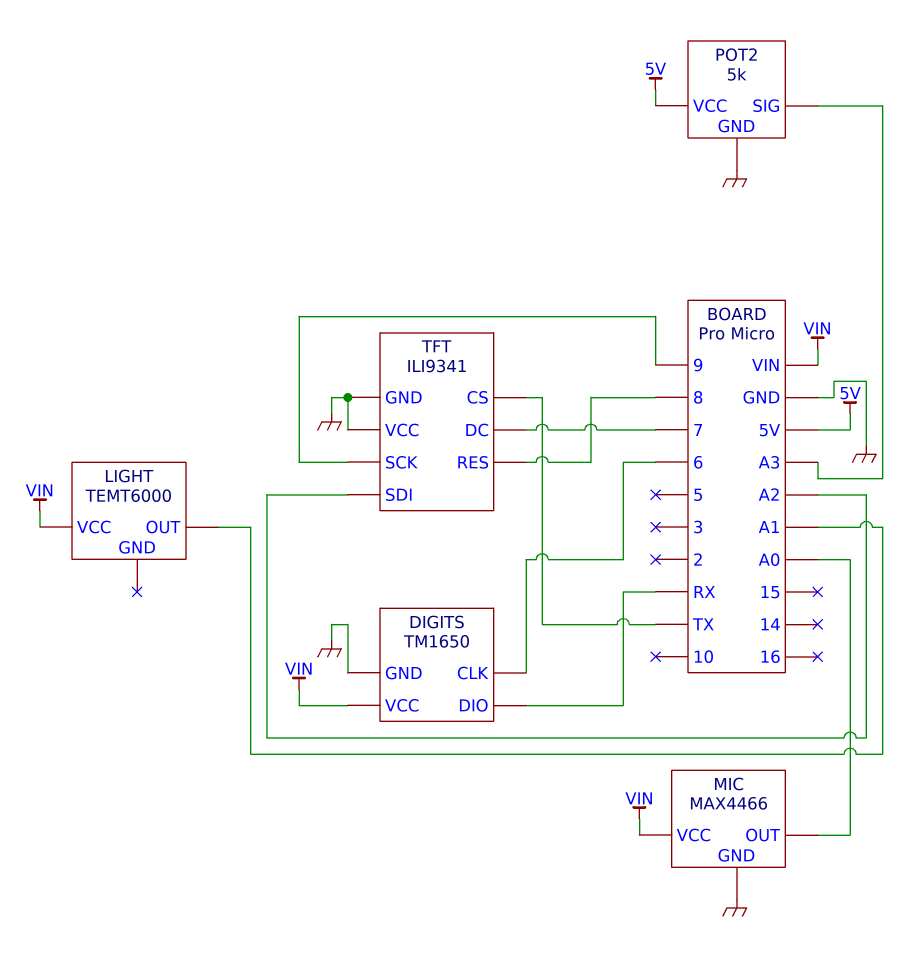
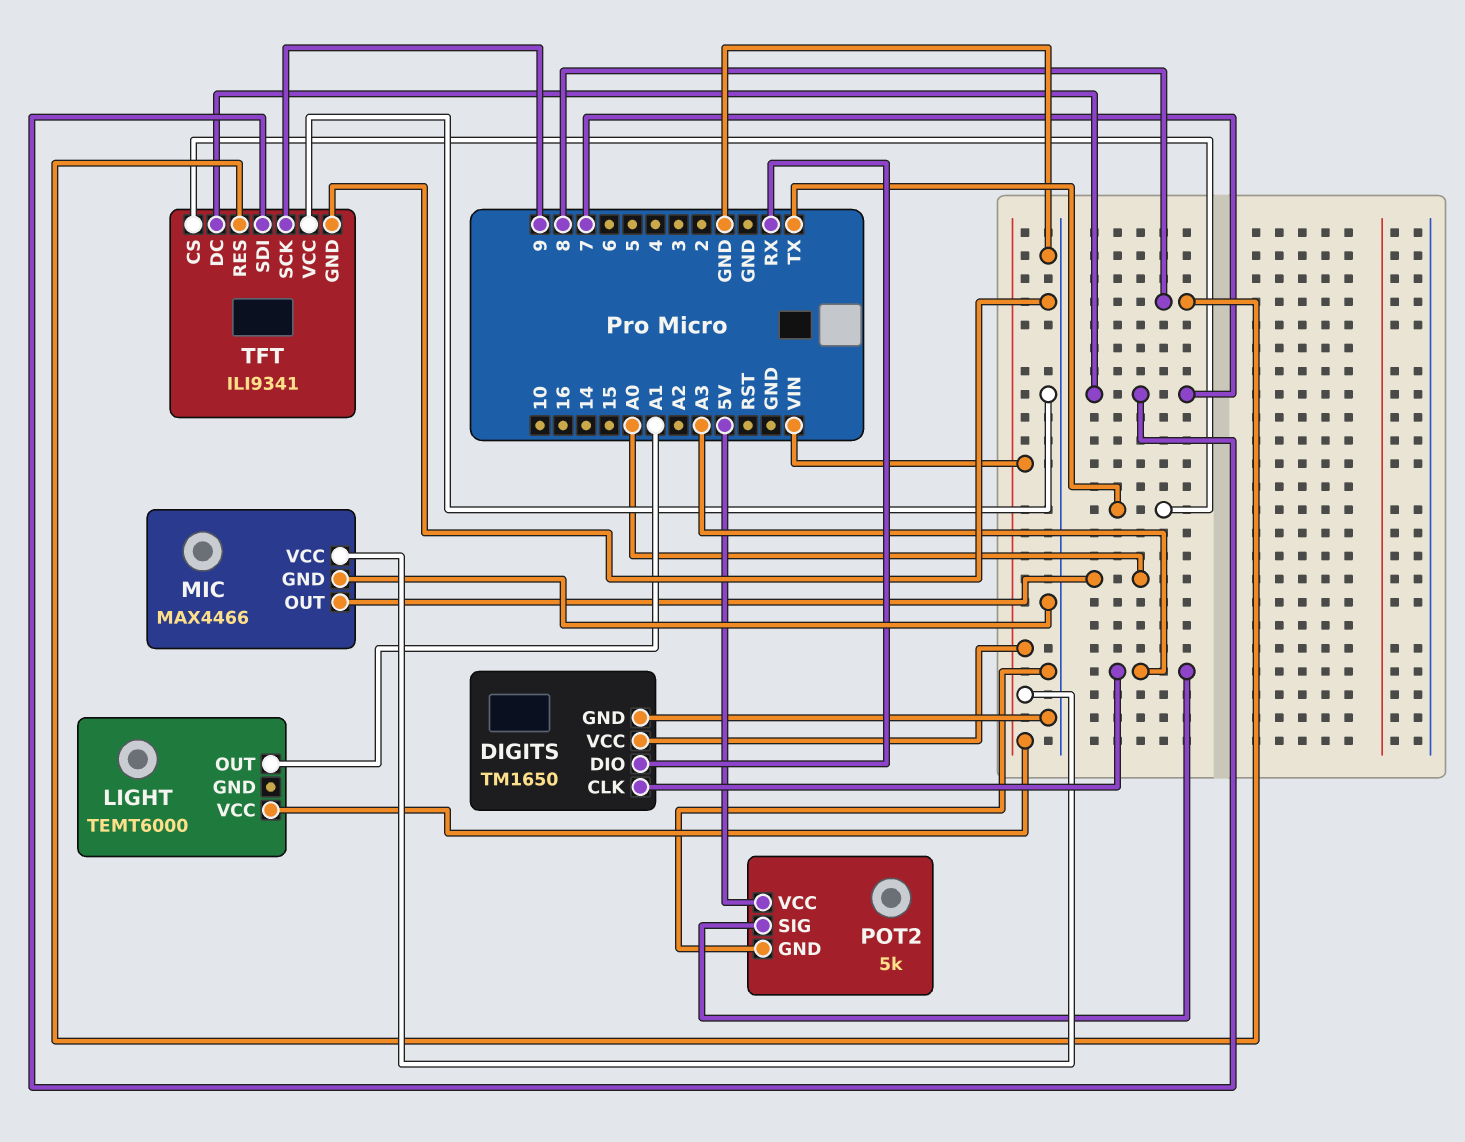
DIGITS pin CLK: 6 -> A3
TFT pin SDI: A2 -> 7

